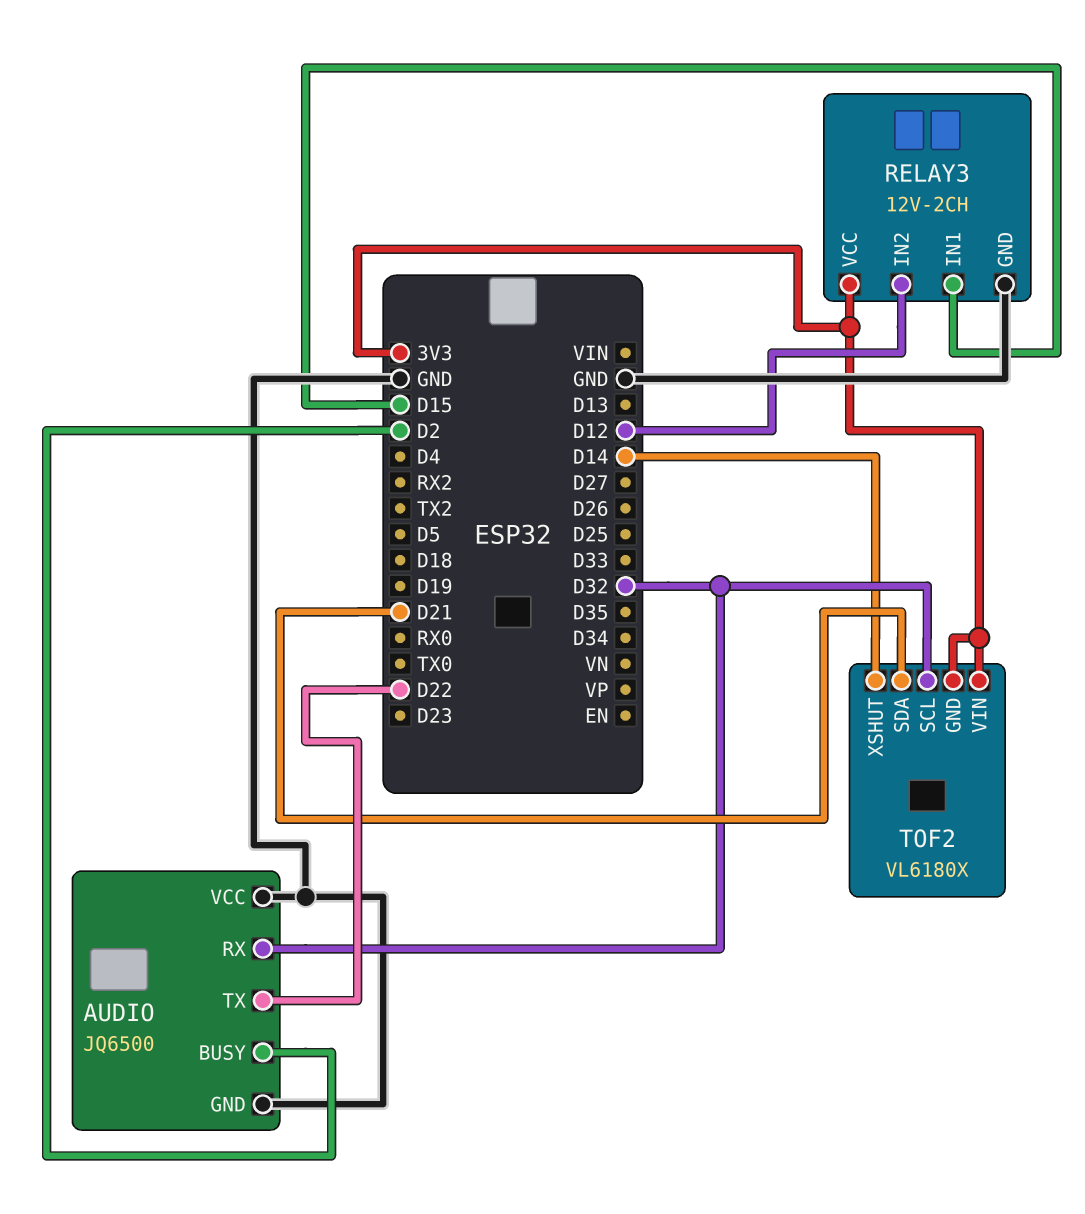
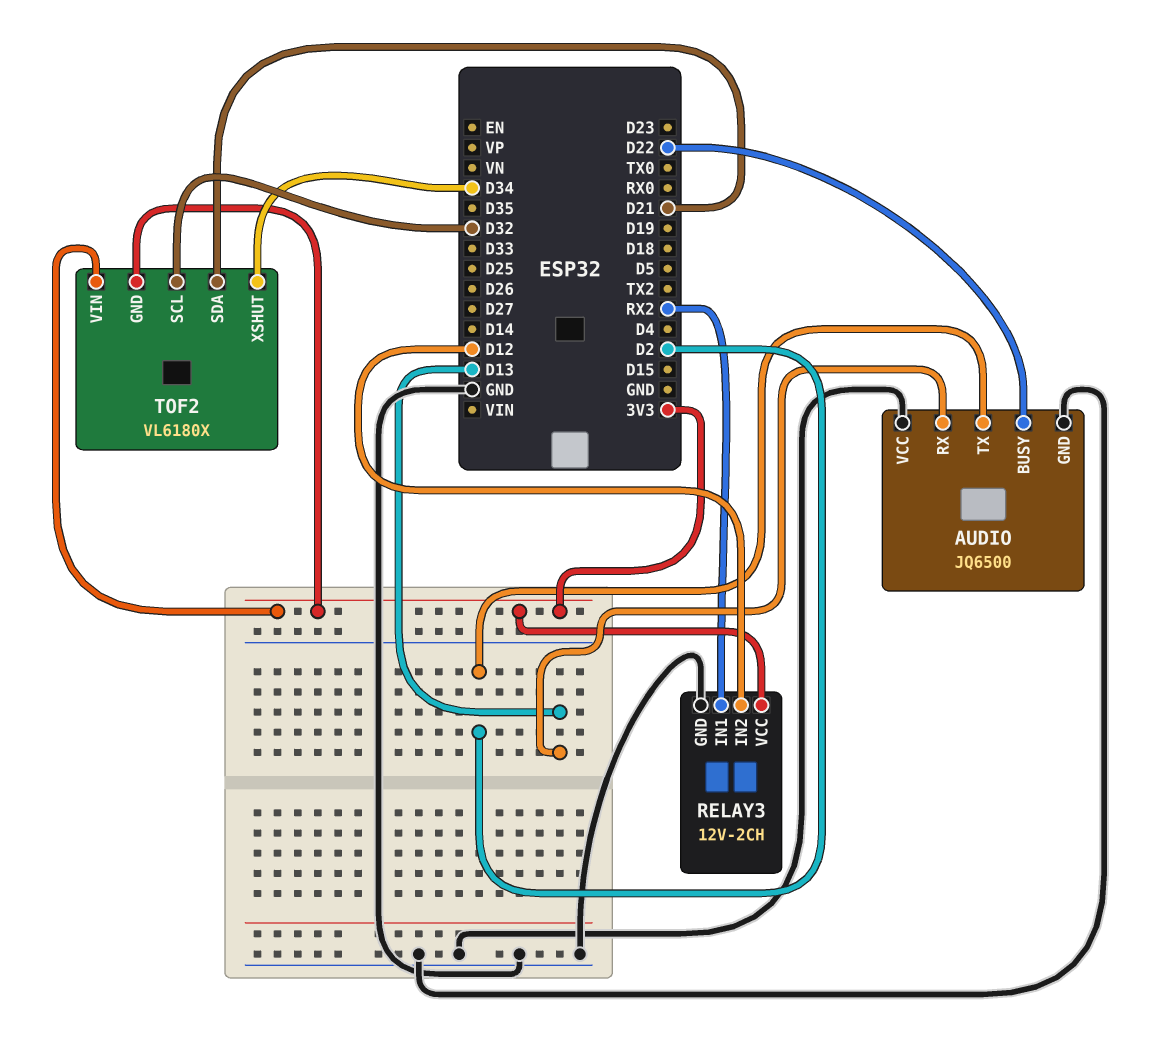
AUDIO pin BUSY: D2 -> D22
AUDIO pin RX: D32 -> D13
AUDIO pin TX: D22 -> D2
RELAY3 pin IN1: D15 -> RX2
TOF2 pin XSHUT: D14 -> D34

